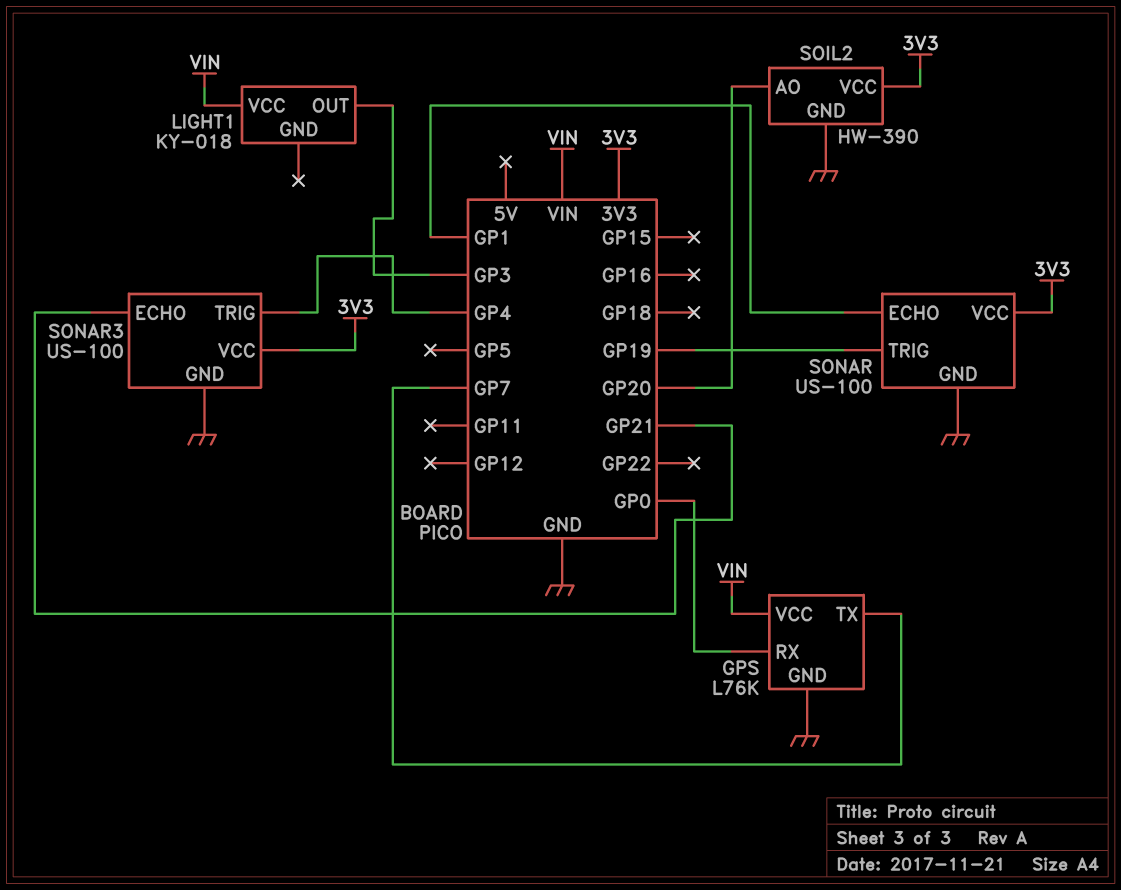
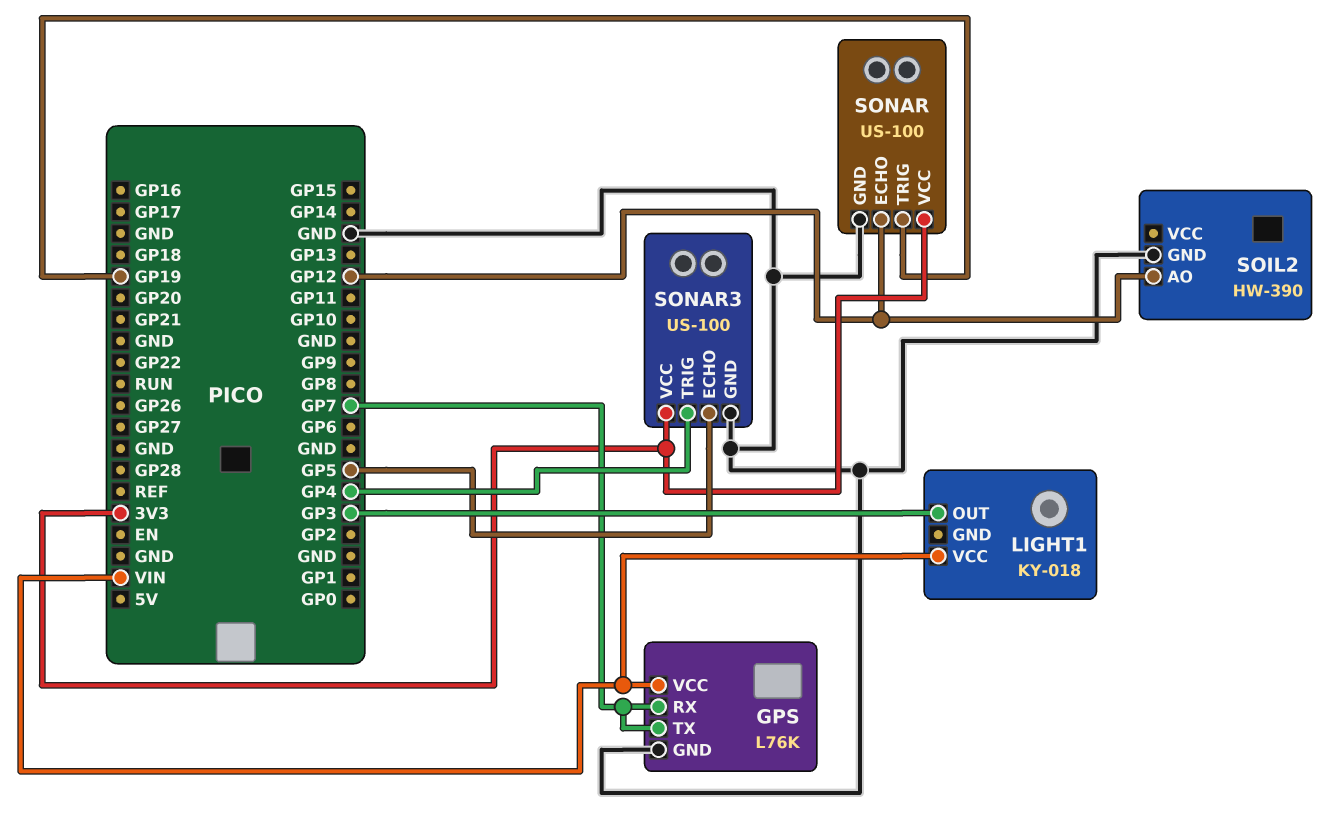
GPS pin RX: GP0 -> GP7
SOIL2 pin AO: GP20 -> GP12
SOIL2 pin VCC: 3V3 -> none
SONAR pin ECHO: GP1 -> GP12
SONAR3 pin ECHO: GP21 -> GP5

